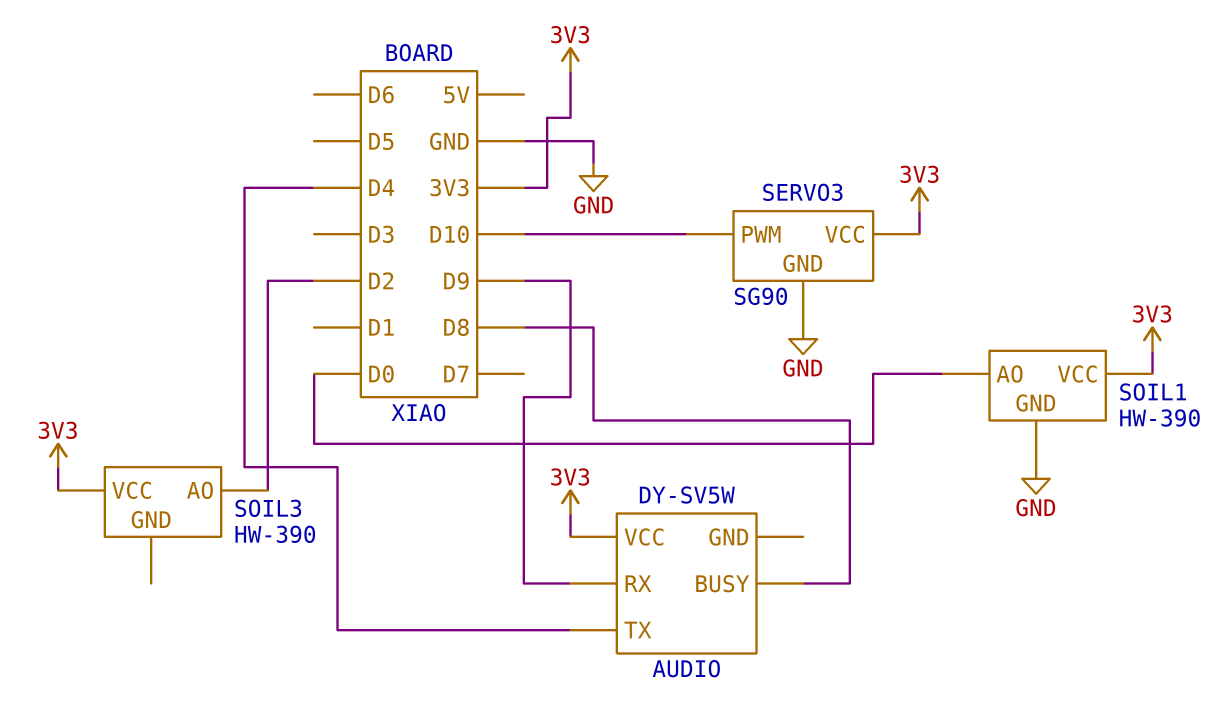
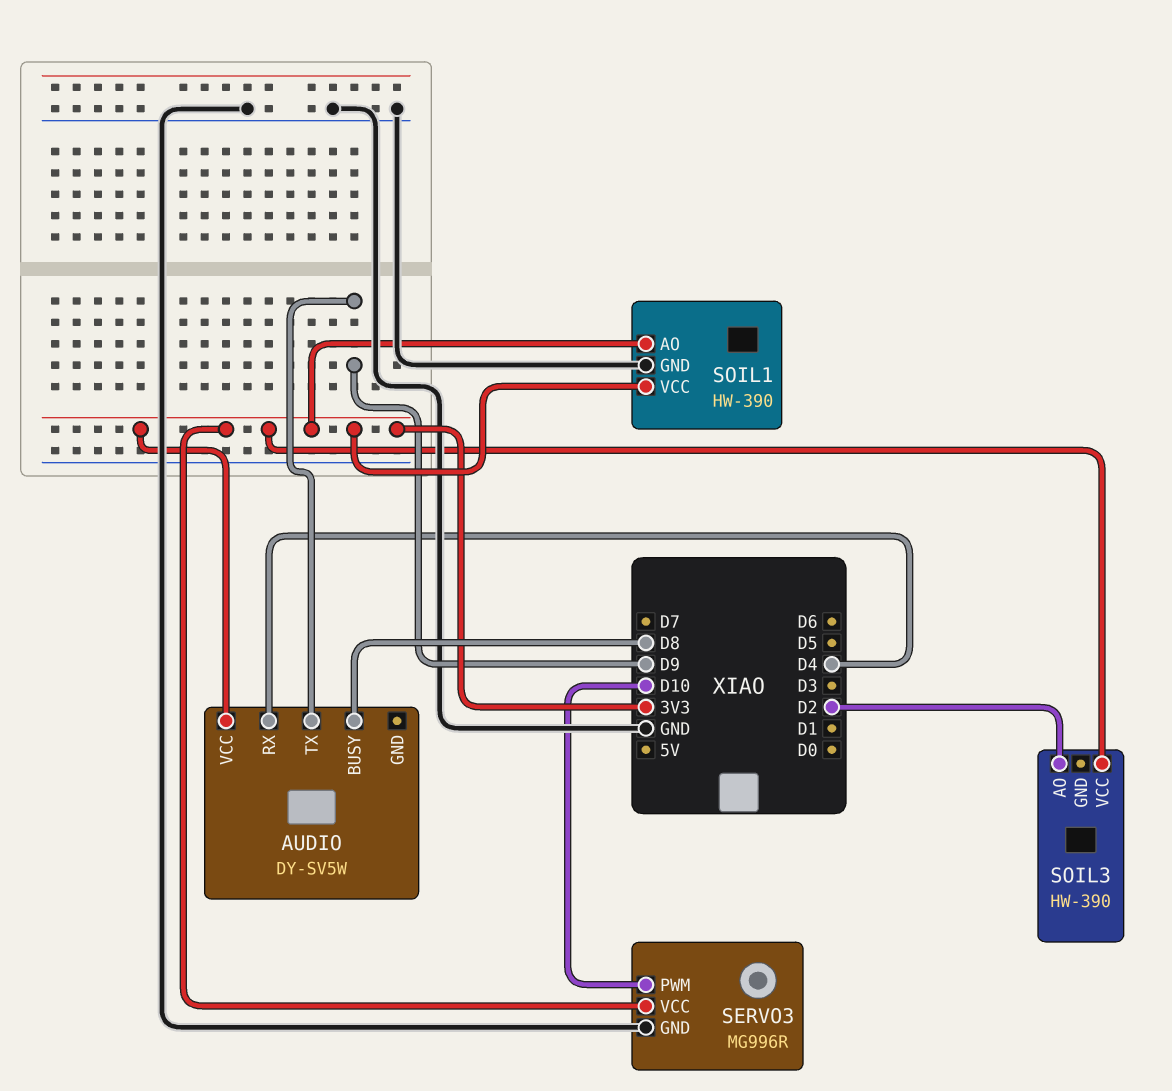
AUDIO pin RX: D9 -> D4
AUDIO pin TX: D4 -> D9
SERVO3: SG90 -> MG996R
SOIL1 pin AO: D0 -> 3V3

